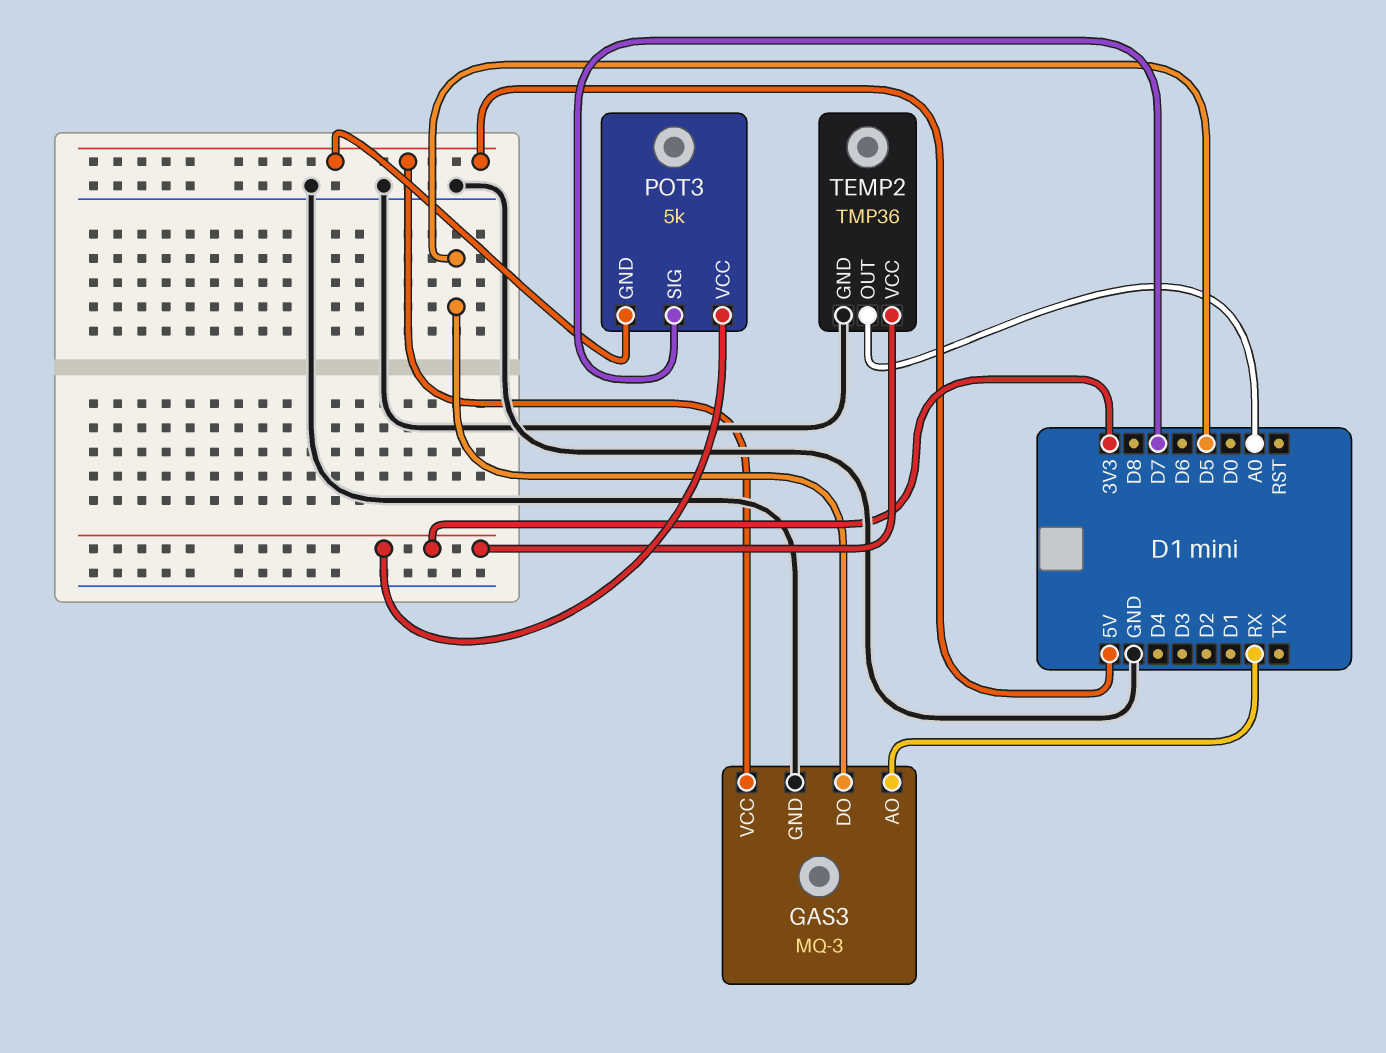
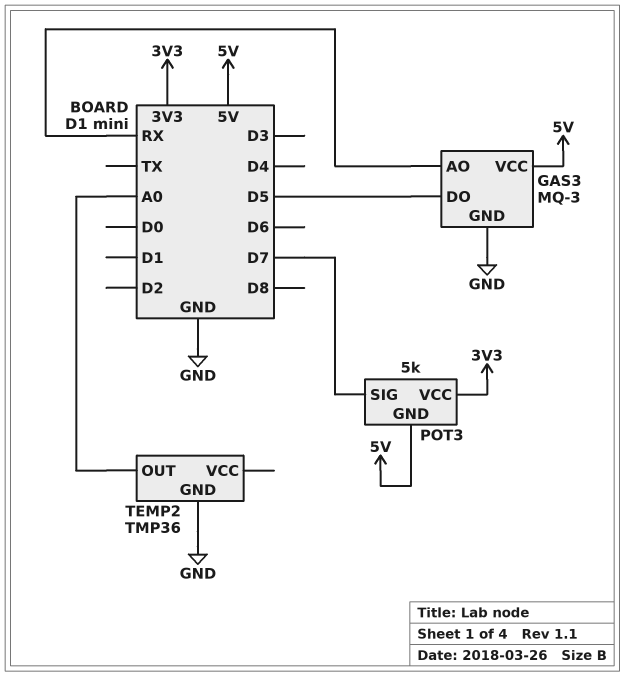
TEMP2 pin VCC: 3V3 -> none

